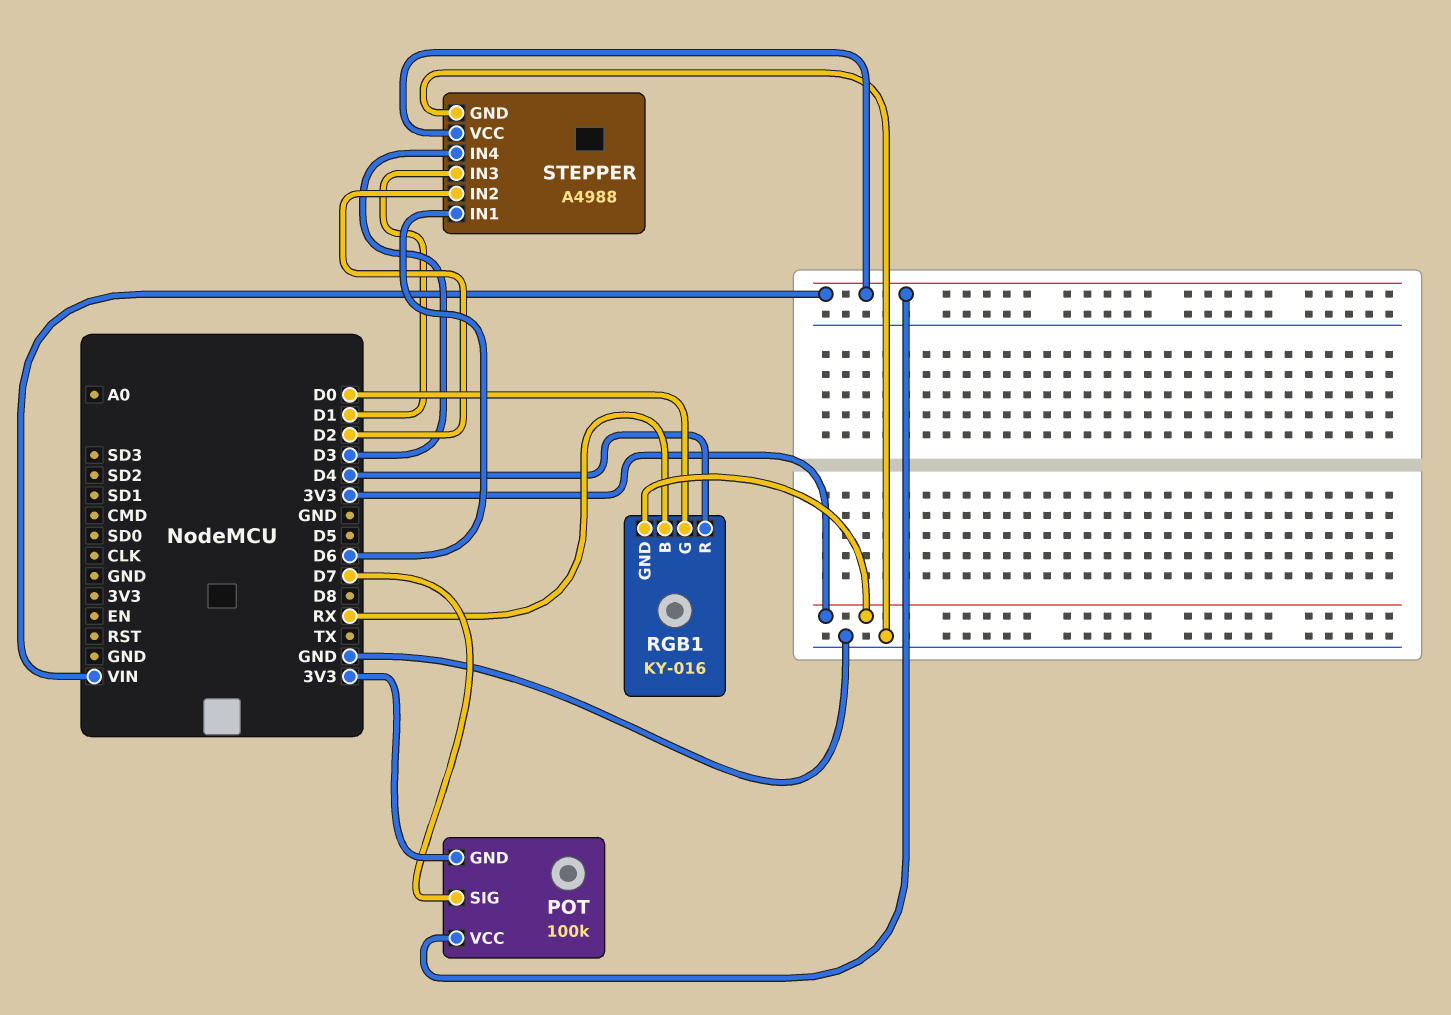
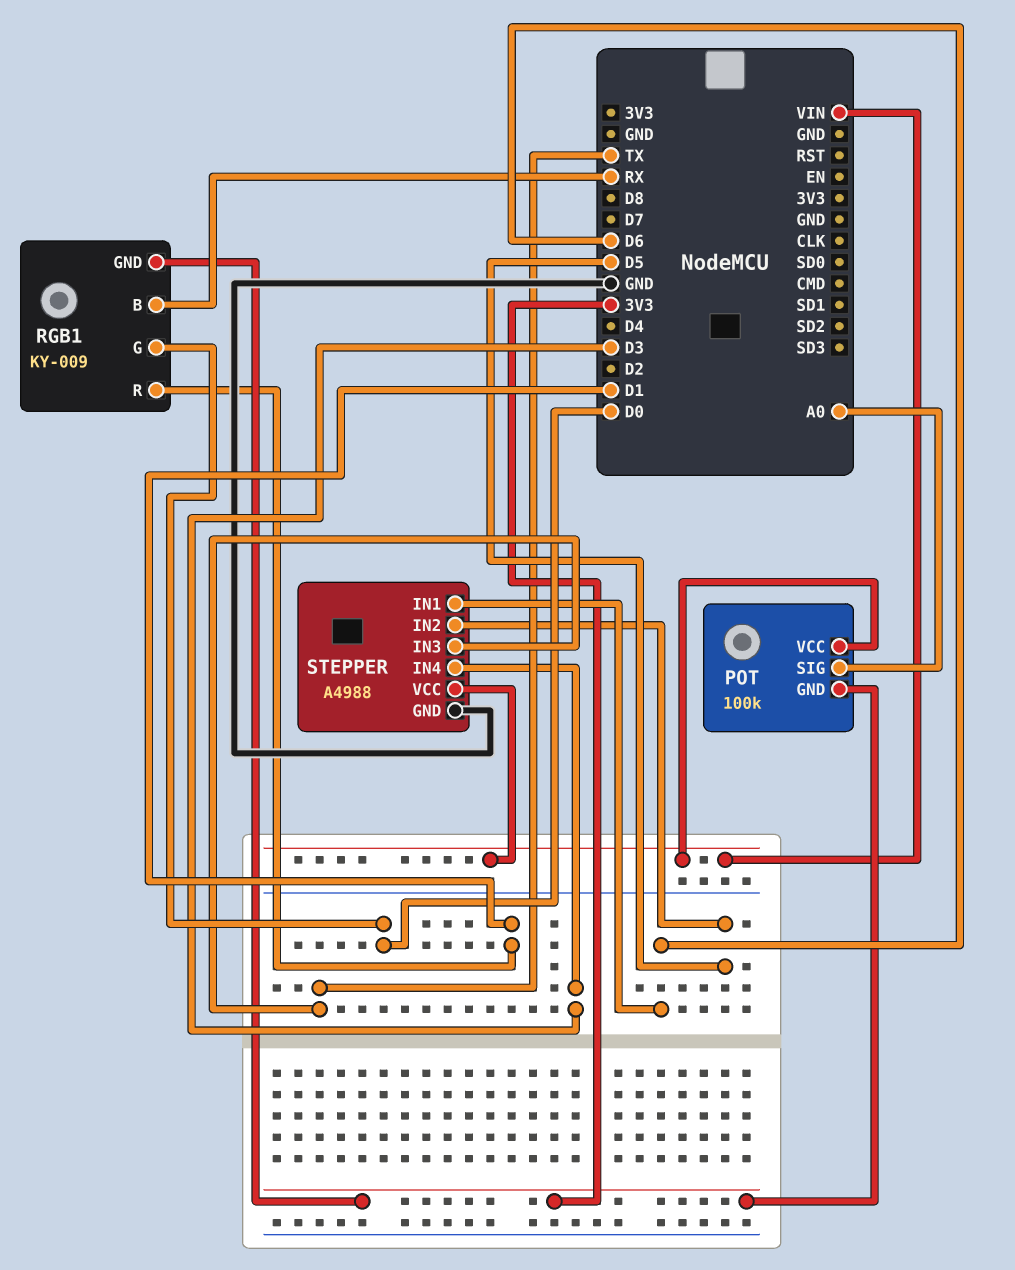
POT pin SIG: D7 -> A0
RGB1: KY-016 -> KY-009
RGB1 pin R: D4 -> D1
STEPPER pin IN2: D2 -> D5
STEPPER pin IN3: D1 -> TX

